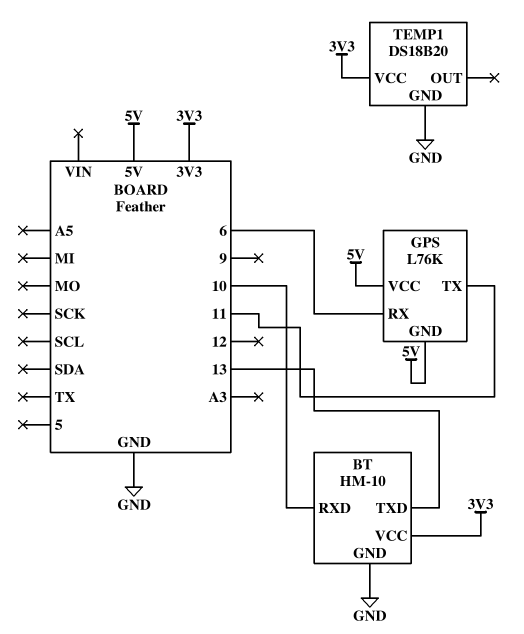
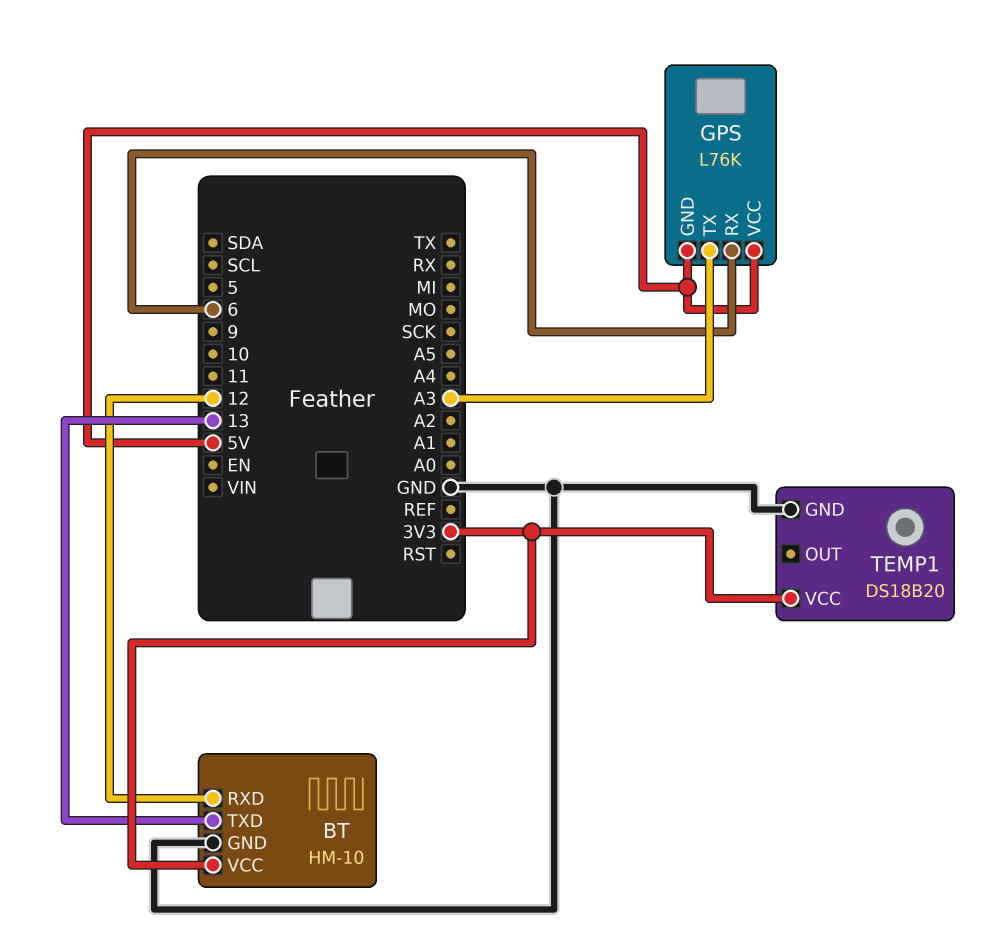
BT pin RXD: 10 -> 12
GPS pin TX: 11 -> A3

